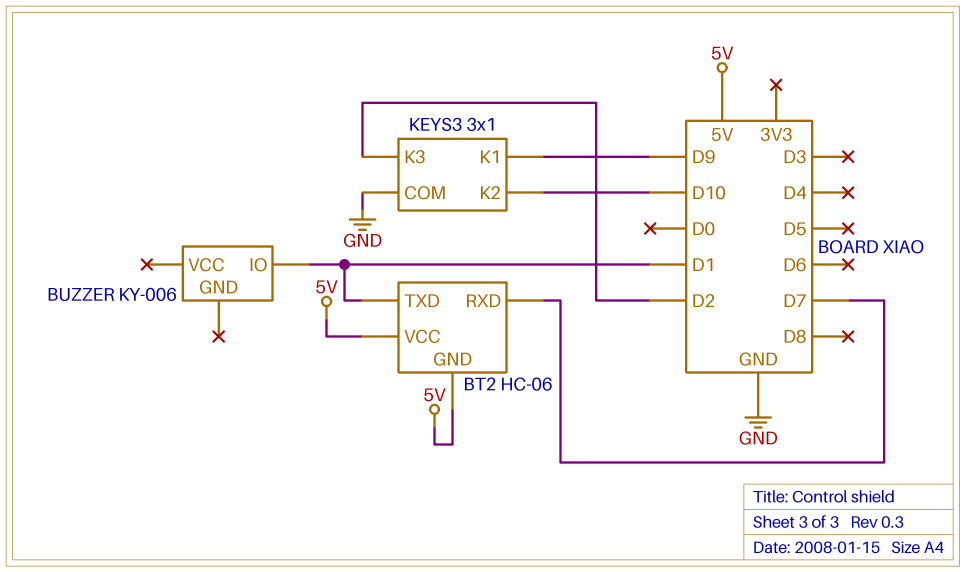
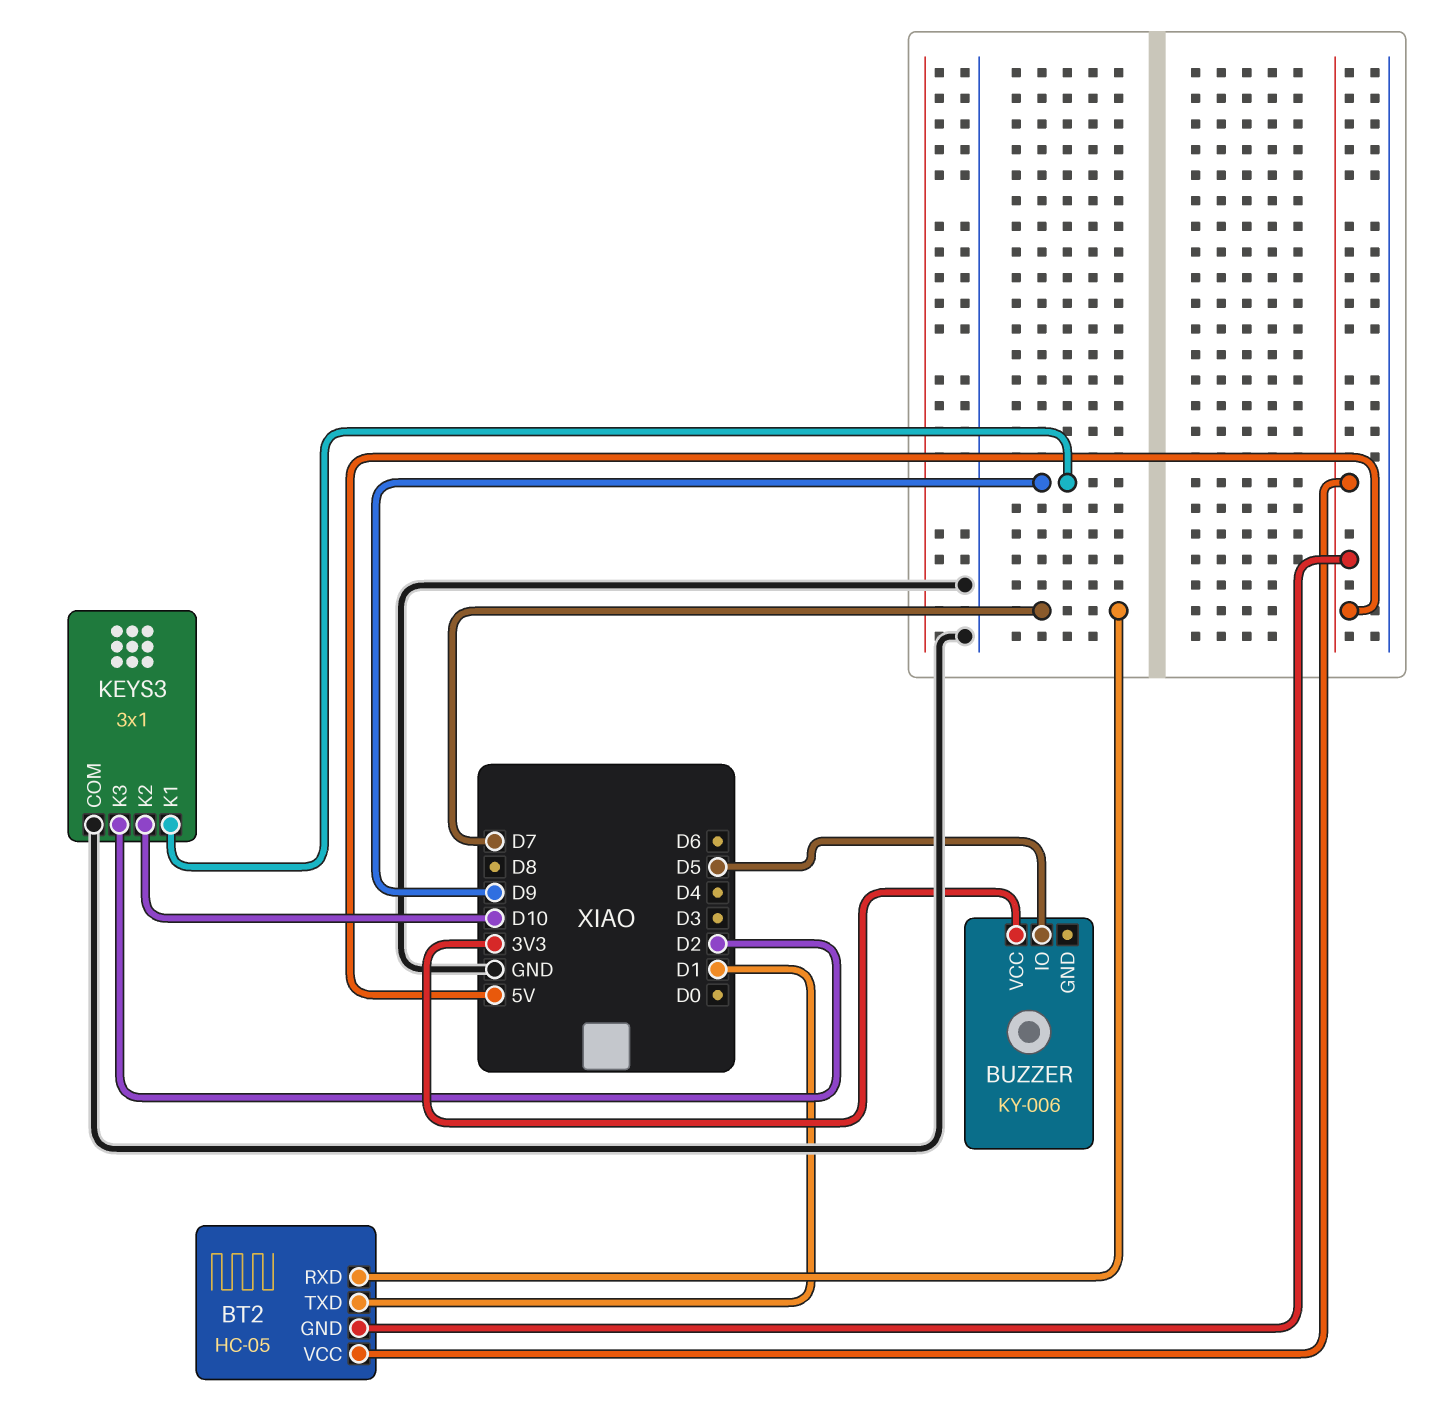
BT2: HC-06 -> HC-05
BUZZER pin IO: D1 -> D5
BUZZER pin VCC: none -> 3V3

